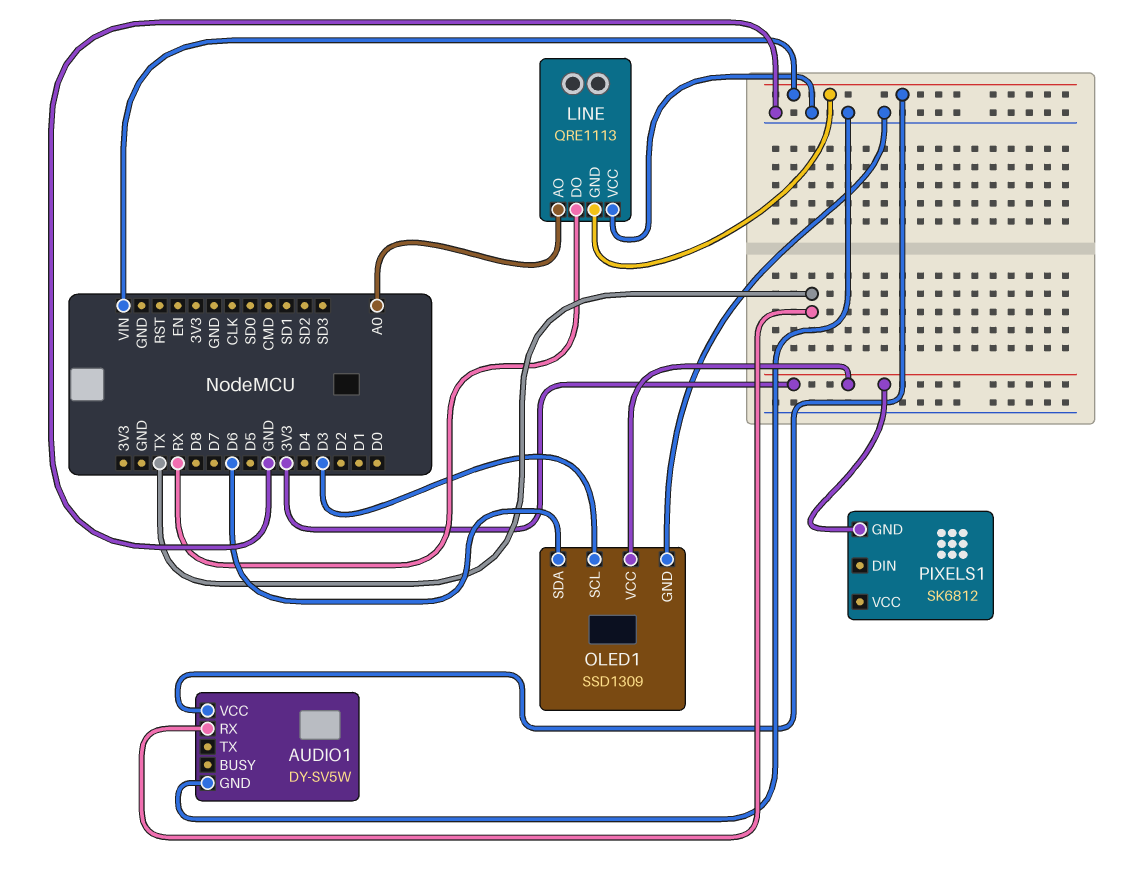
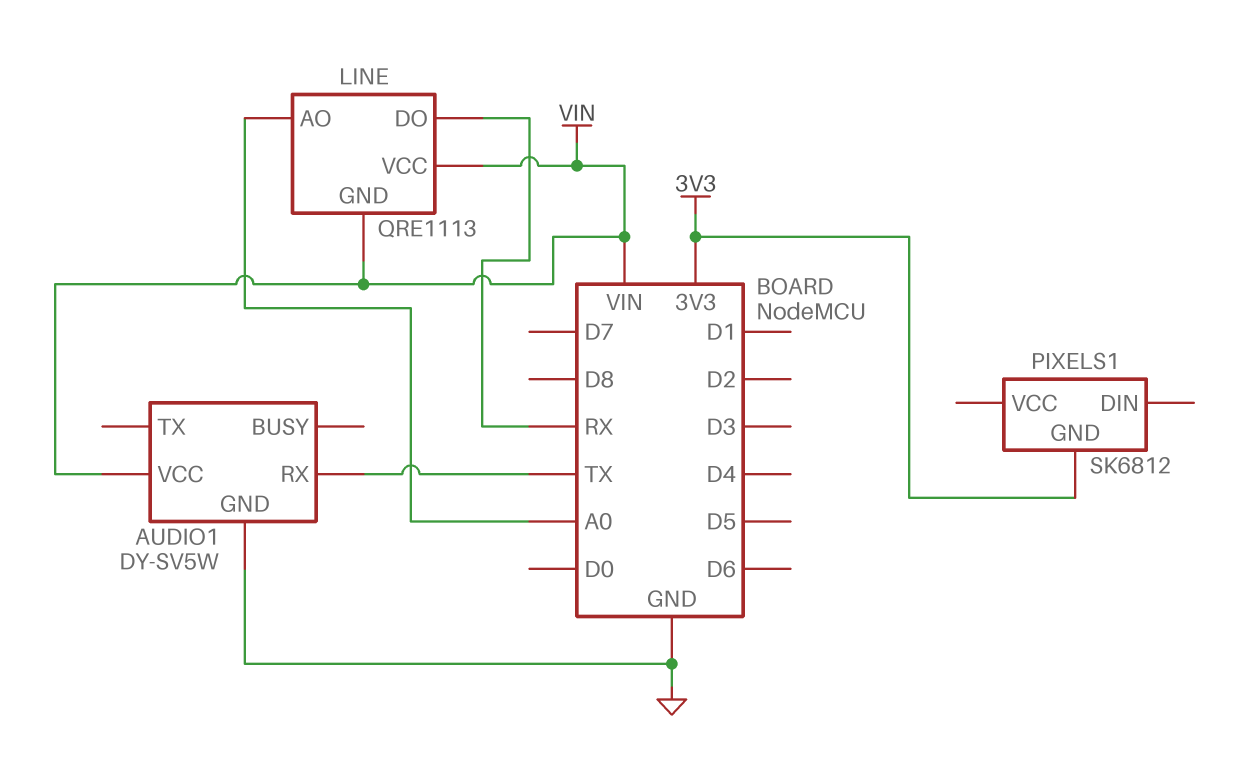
LINE pin VCC: GND -> VIN
OLED1: SSD1309 -> none
OLED1 pin GND: GND -> none
OLED1 pin SCL: D3 -> none
OLED1 pin SDA: D6 -> none
OLED1 pin VCC: 3V3 -> none

